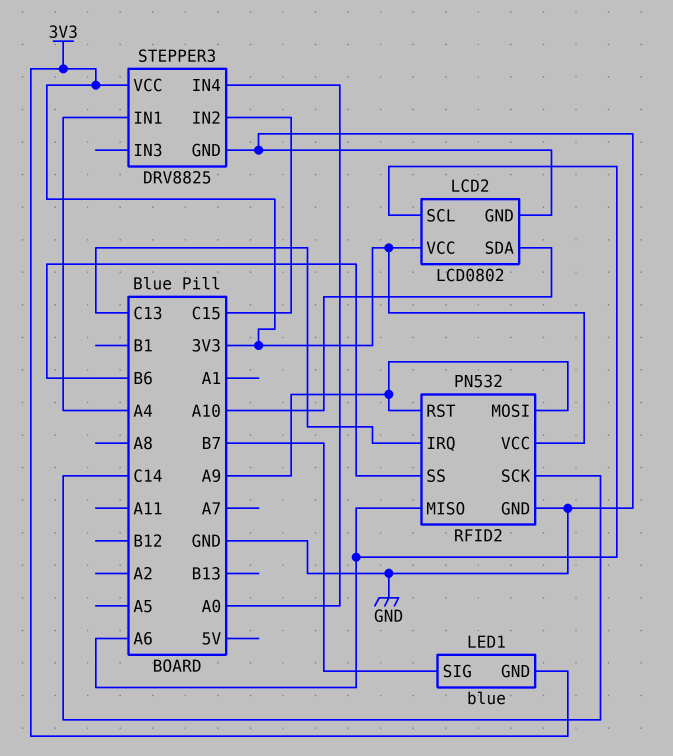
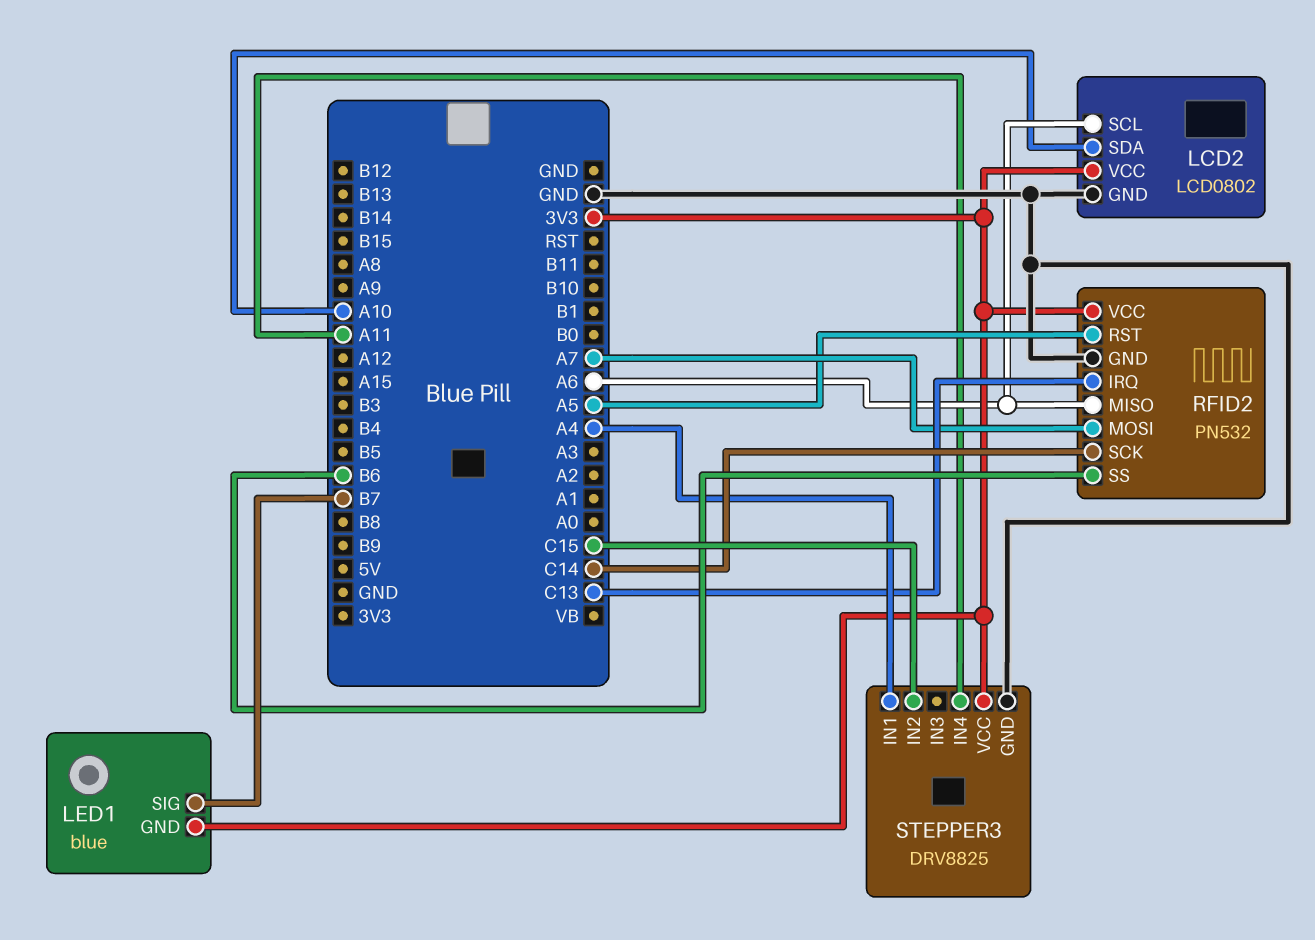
RFID2 pin MOSI: A9 -> A7
RFID2 pin RST: A9 -> A5
STEPPER3 pin IN4: A0 -> A11

